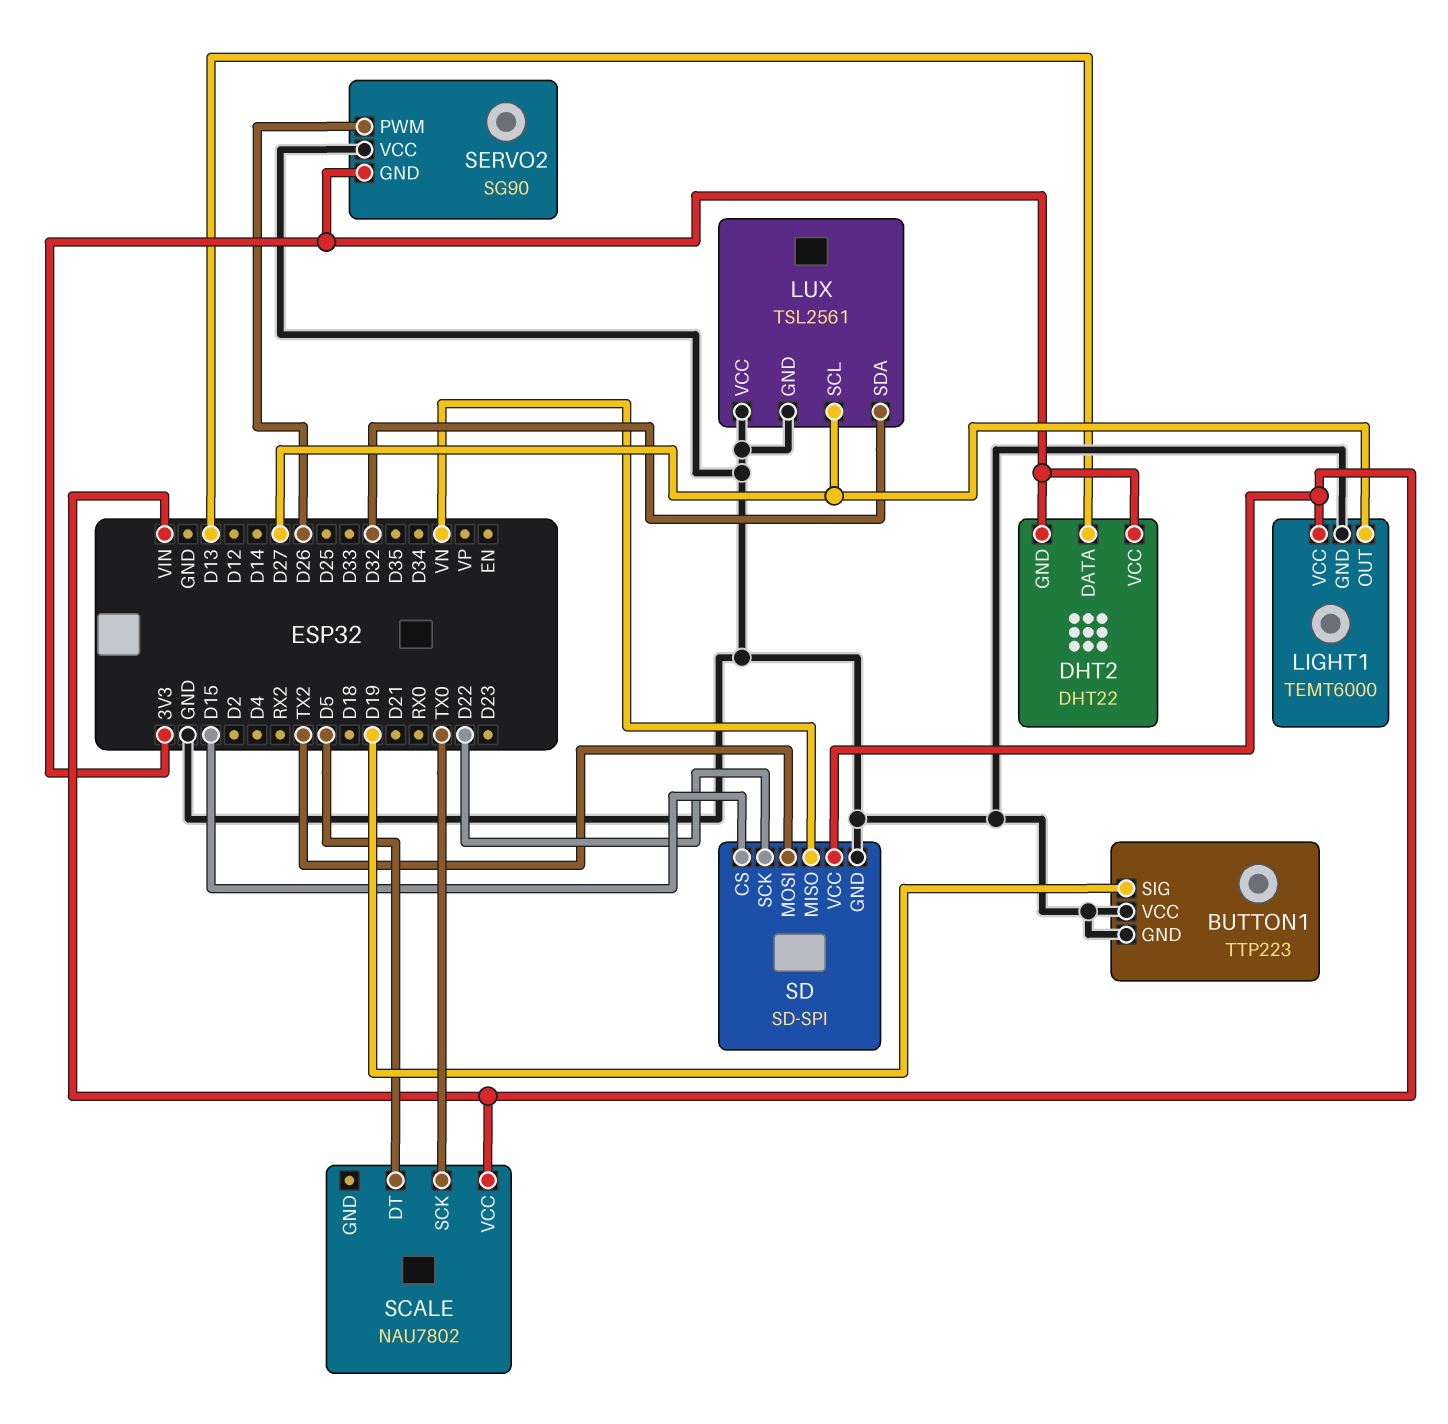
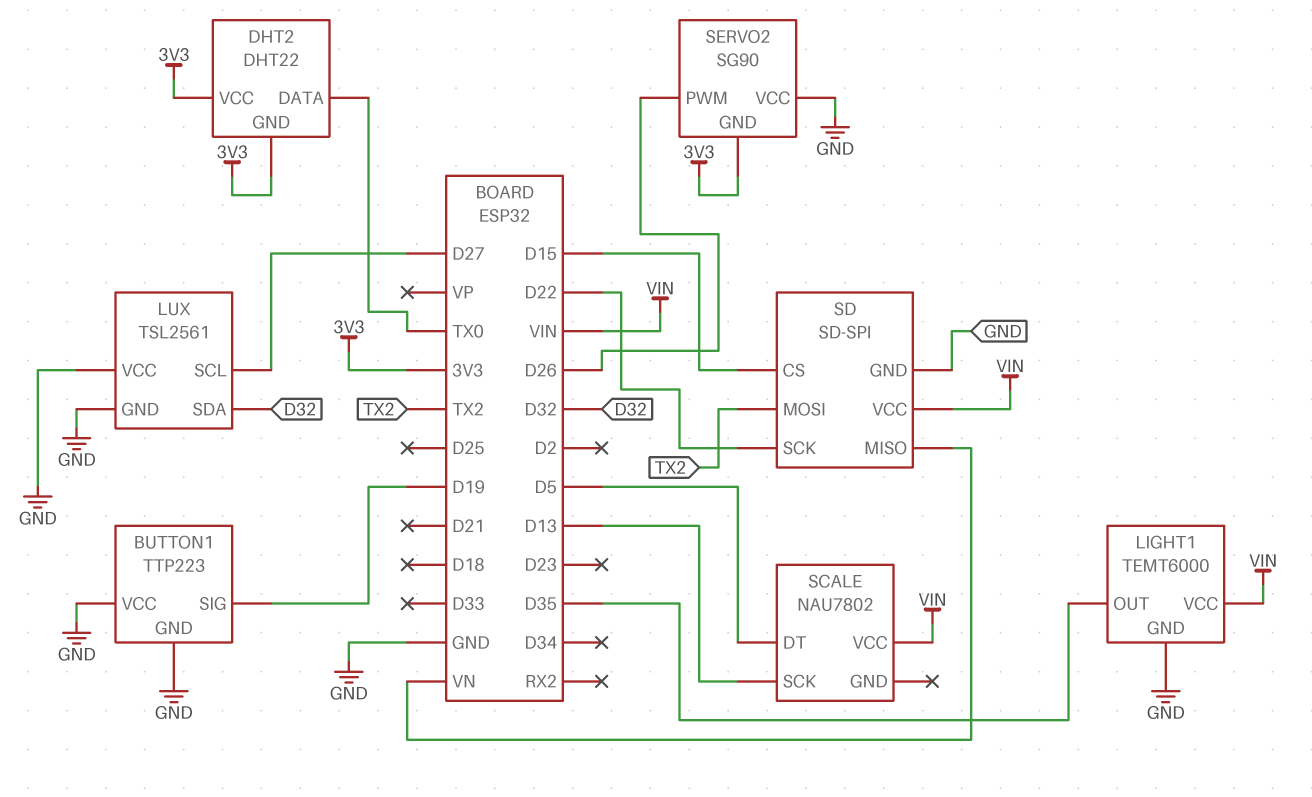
DHT2 pin DATA: D13 -> TX0
LIGHT1 pin OUT: D27 -> D35
SCALE pin SCK: TX0 -> D13

